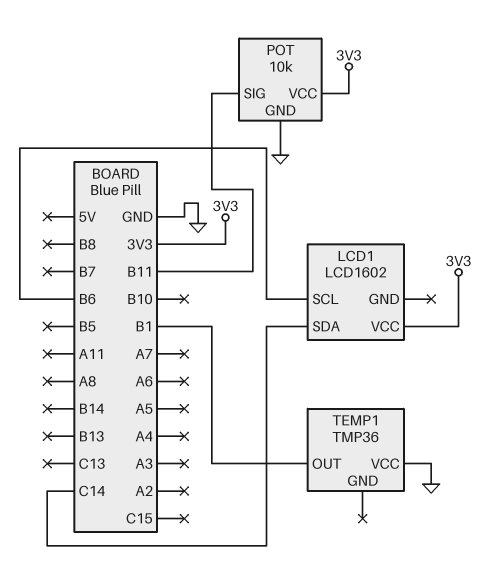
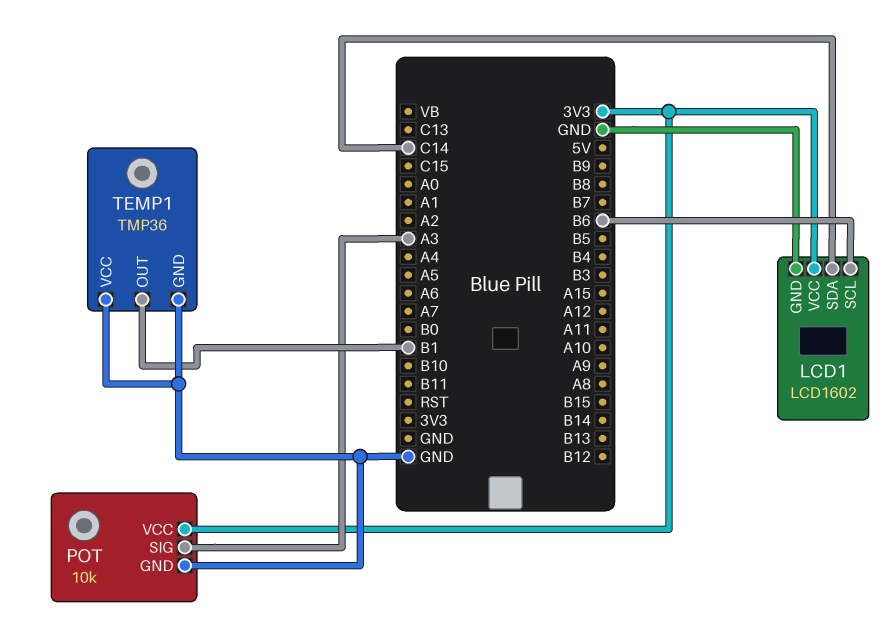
LCD1 pin GND: none -> GND
POT pin SIG: B11 -> A3
TEMP1 pin GND: none -> GND

